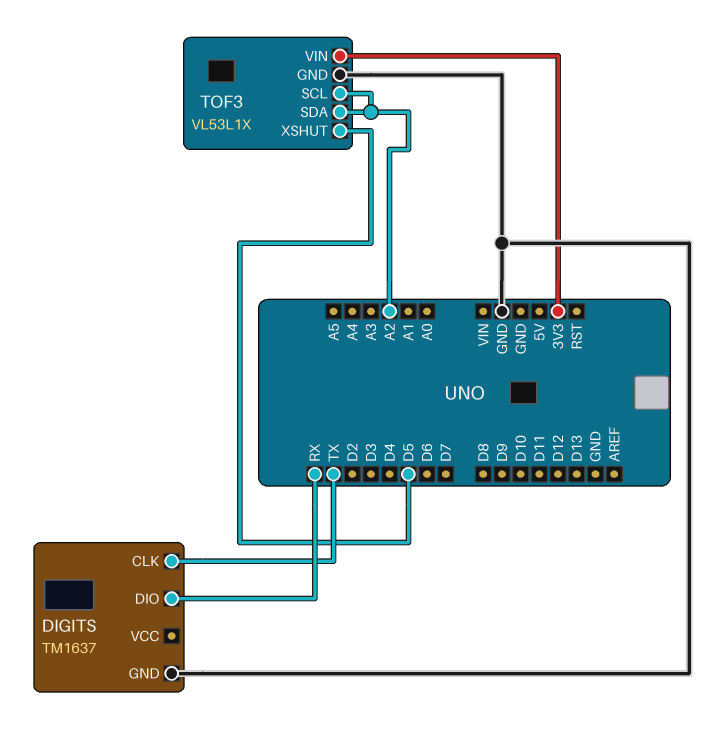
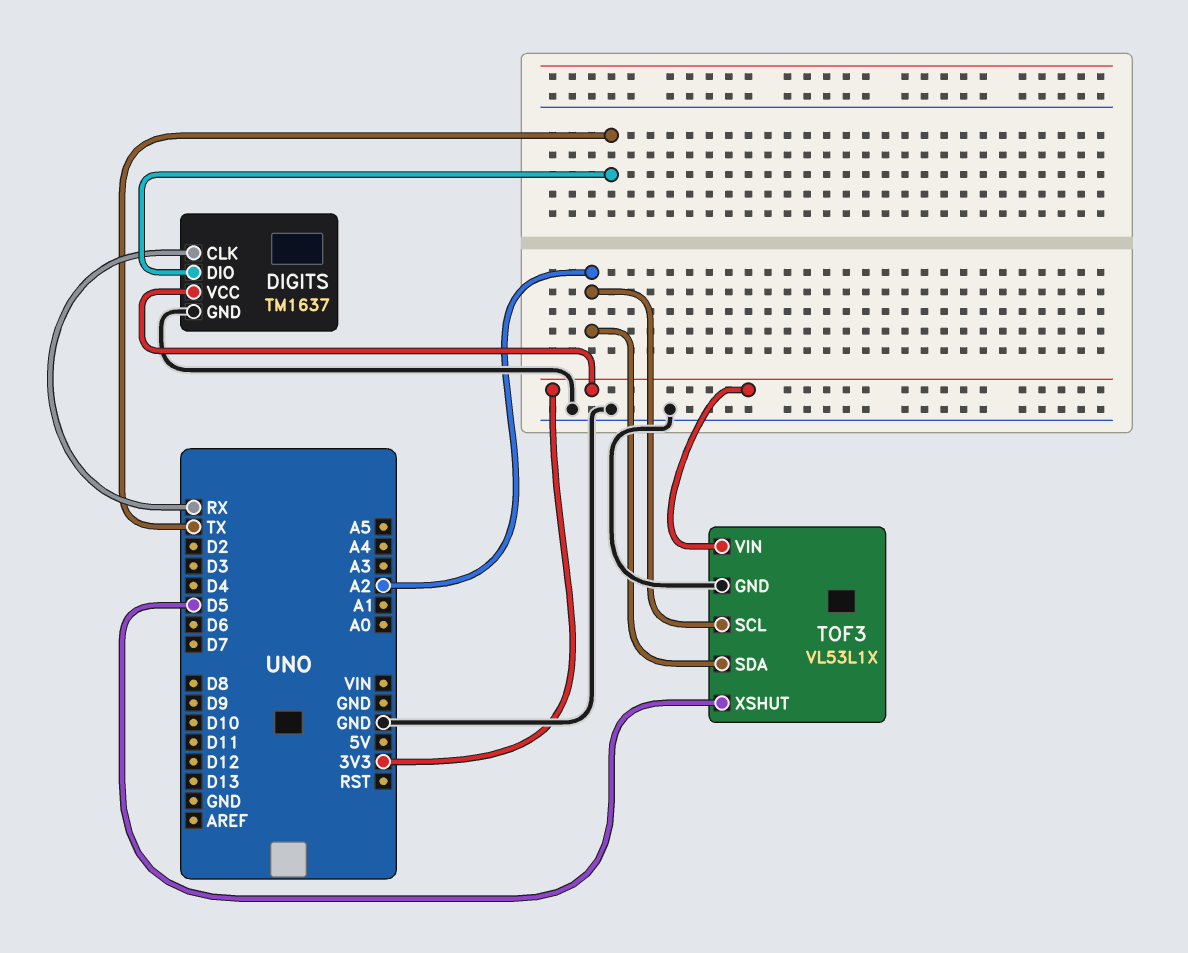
DIGITS pin CLK: TX -> RX
DIGITS pin DIO: RX -> TX
DIGITS pin VCC: none -> 3V3

